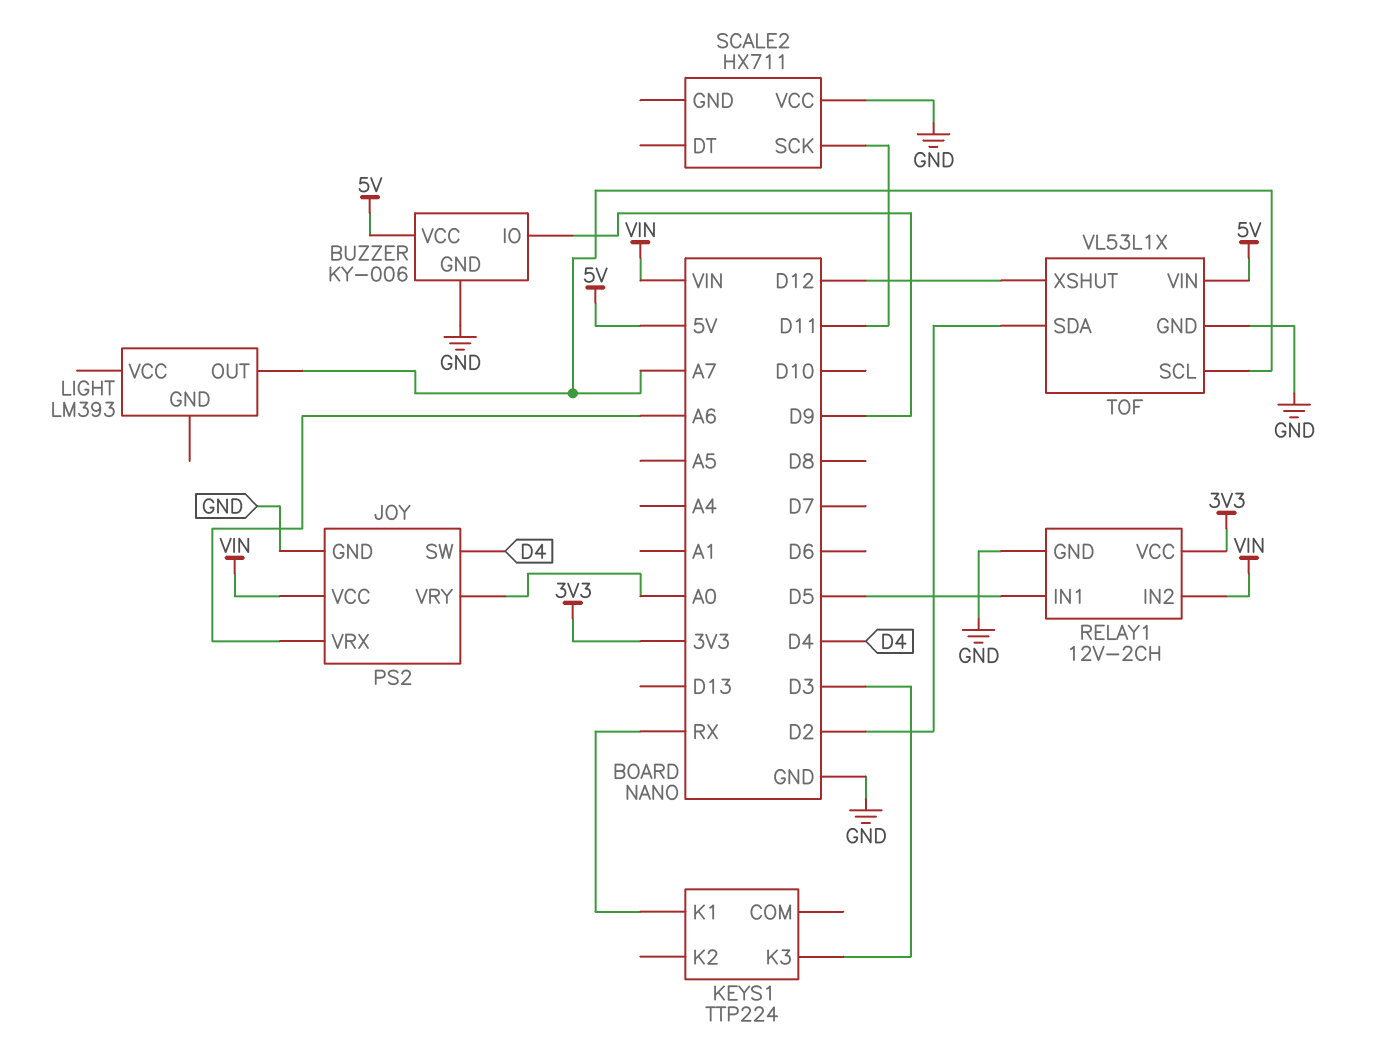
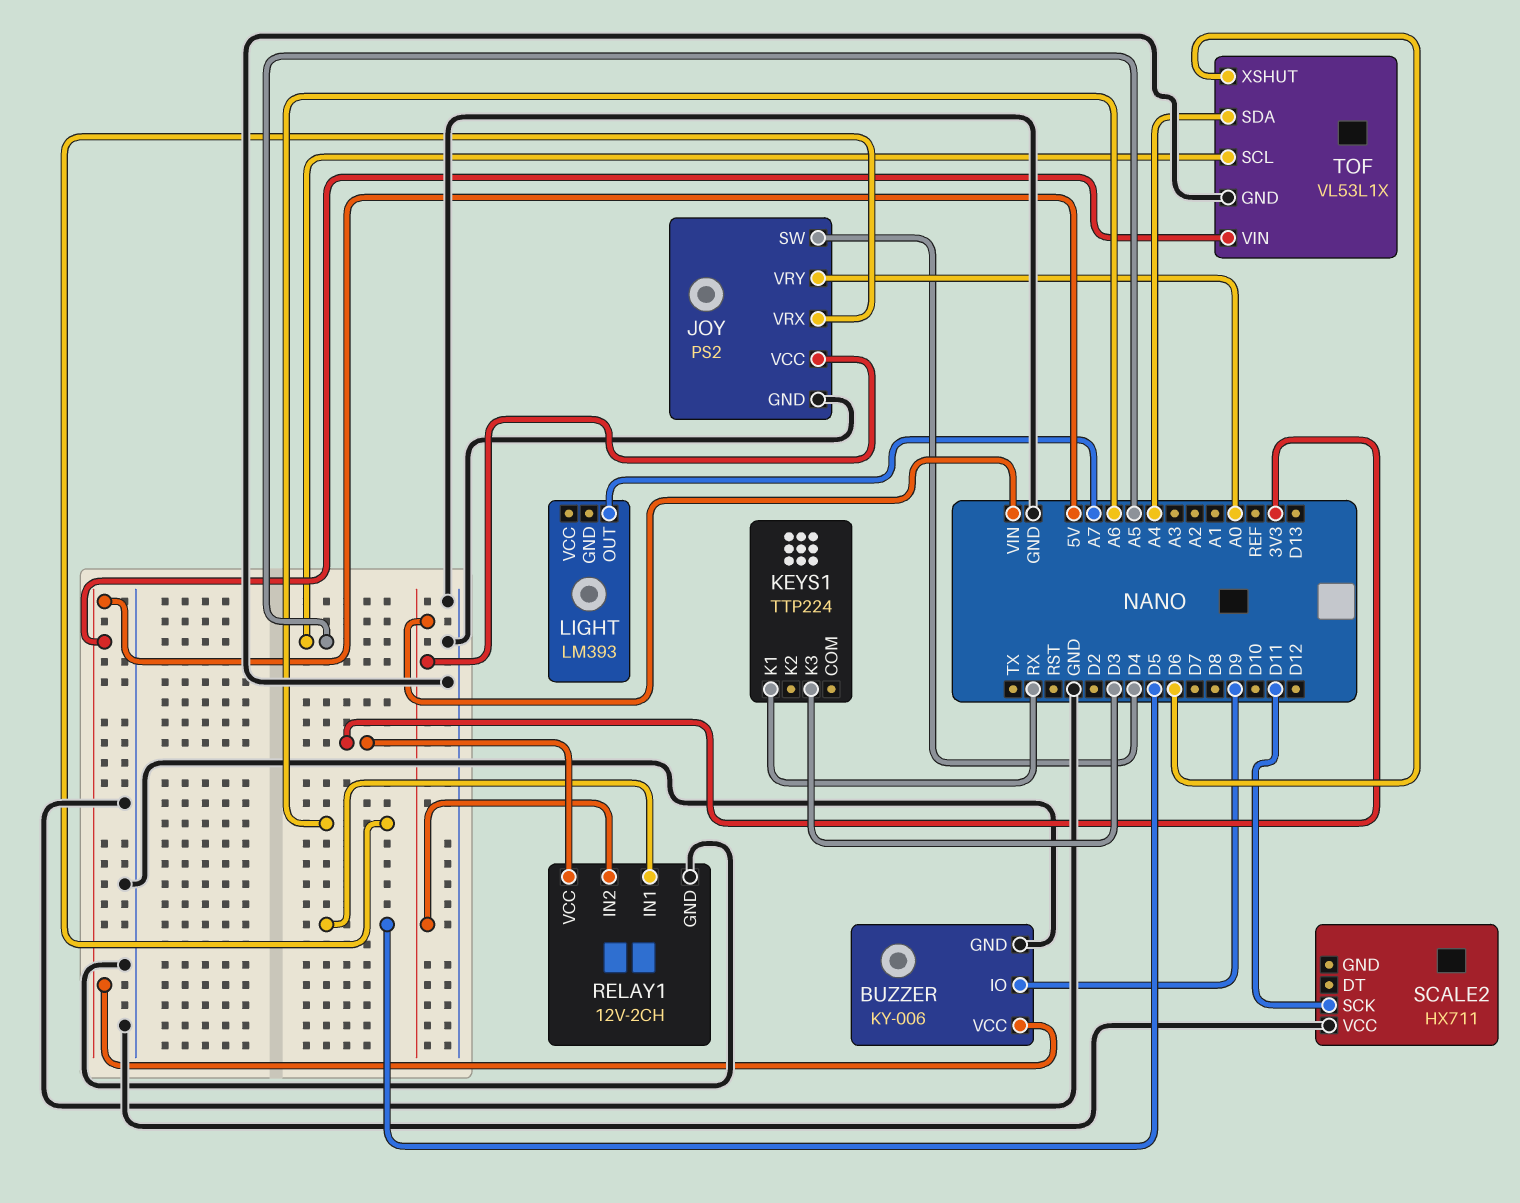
TOF pin SCL: A7 -> A5
TOF pin SDA: D2 -> A4
TOF pin XSHUT: D12 -> D6

